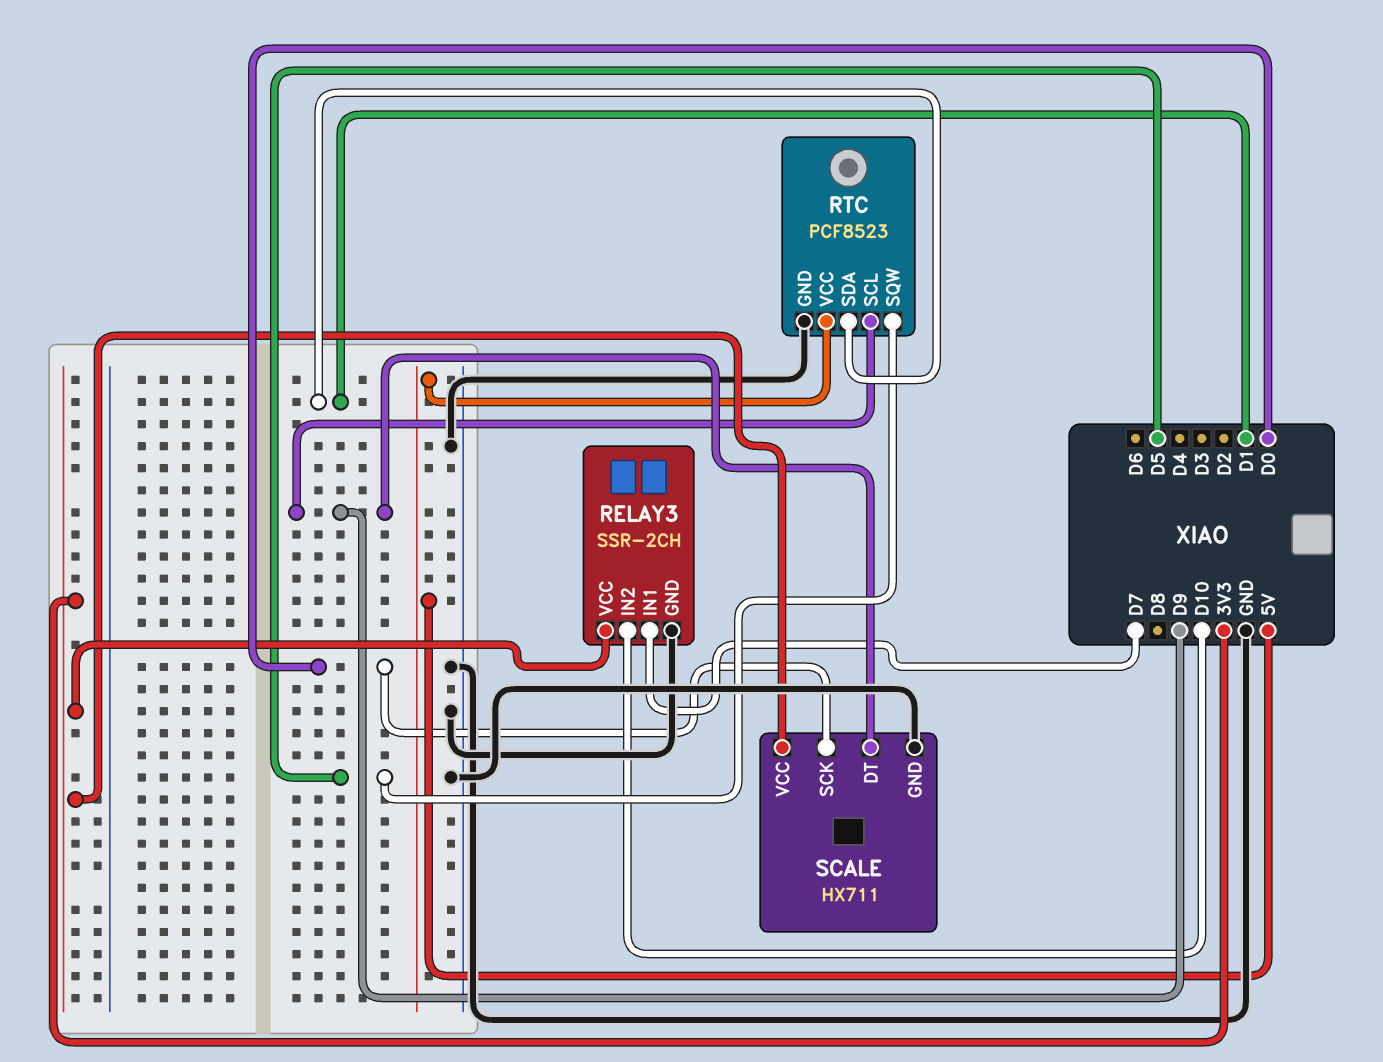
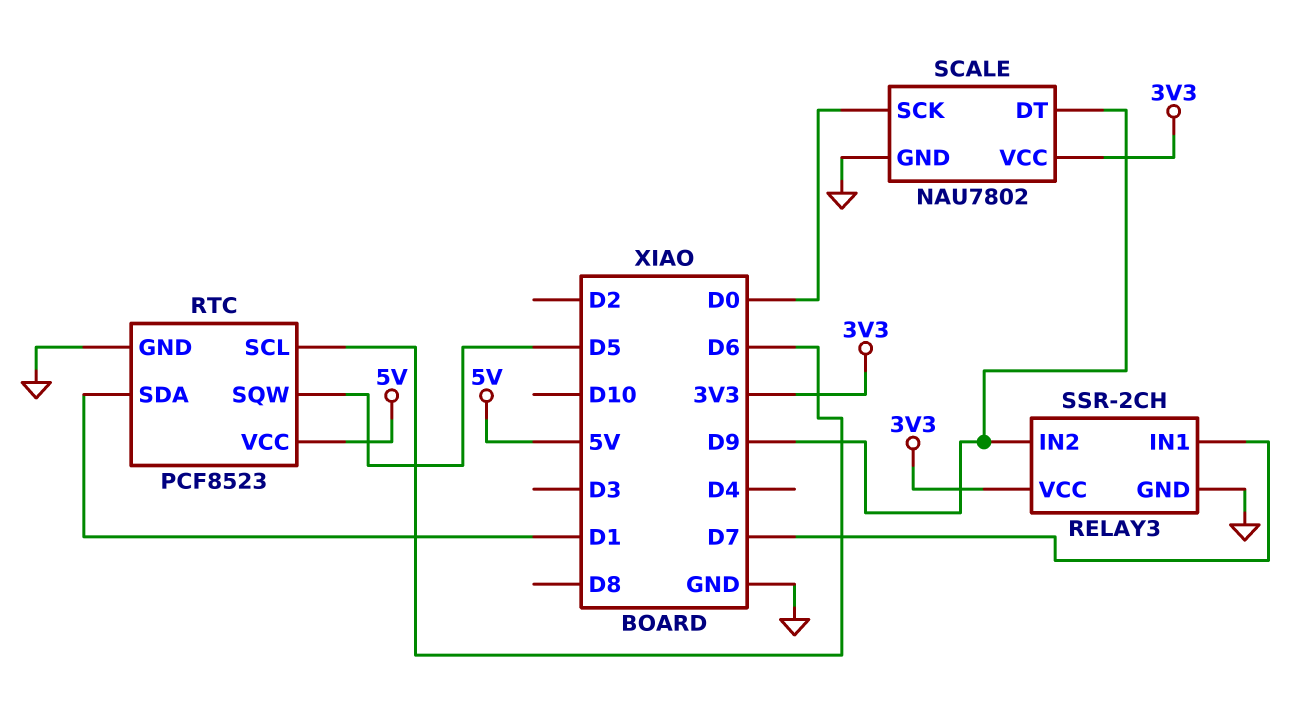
RELAY3 pin IN2: D10 -> D9
RTC pin SCL: D9 -> D6
SCALE: HX711 -> NAU7802

